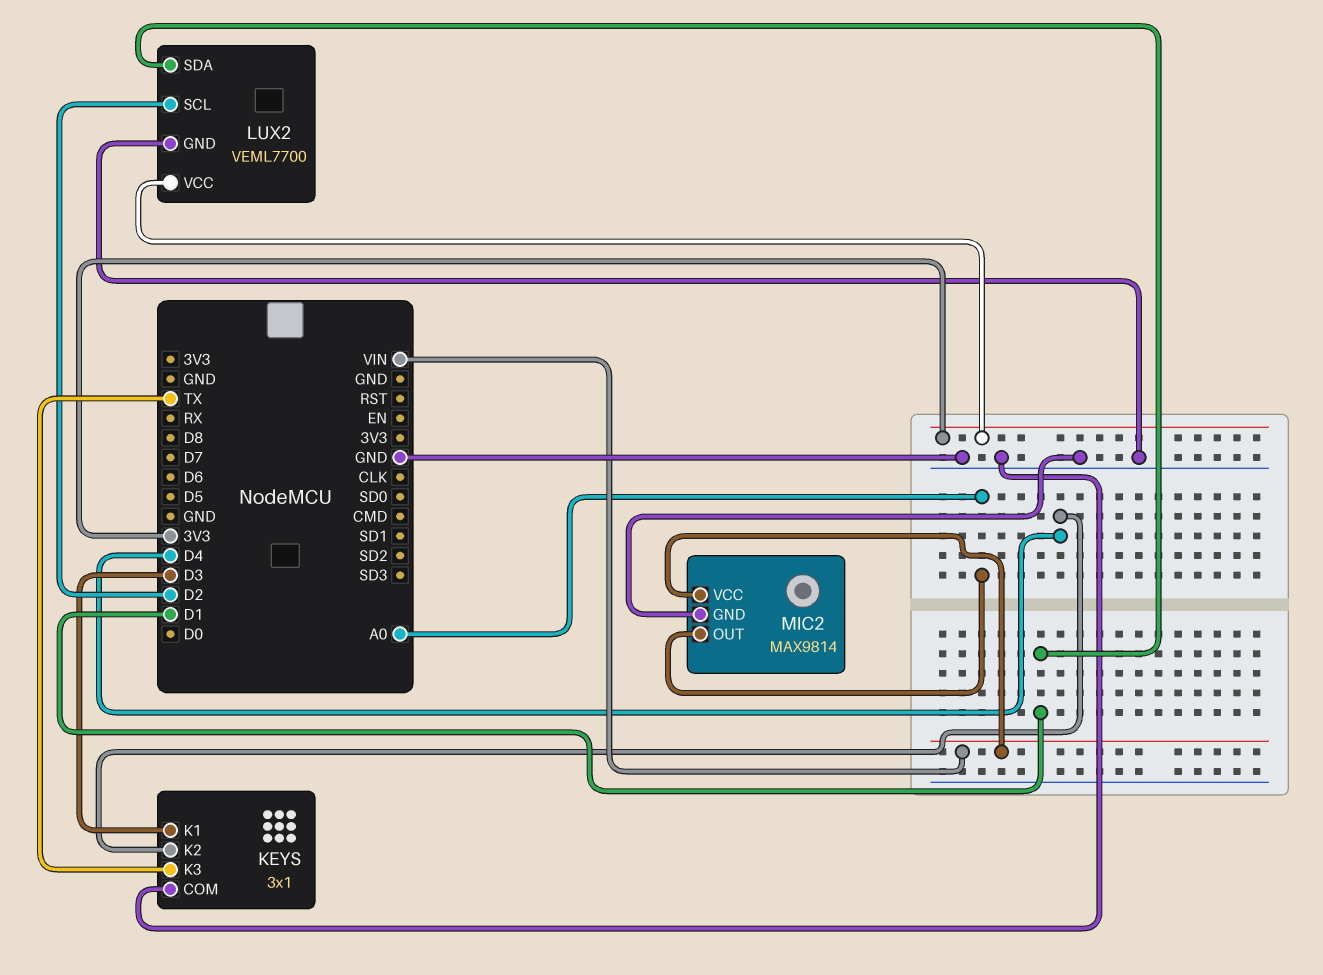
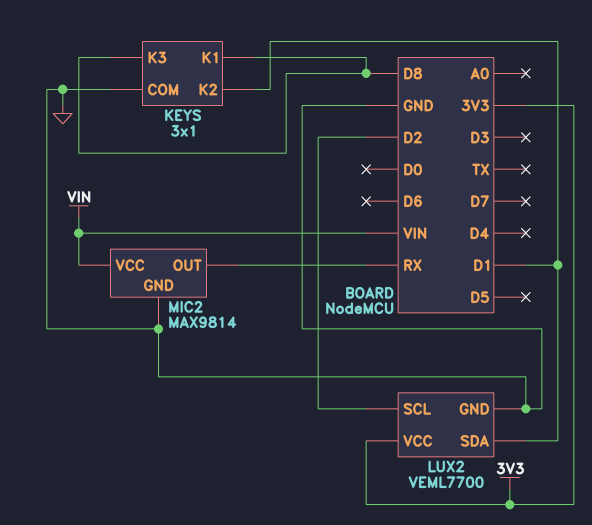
KEYS pin K1: D3 -> D8
KEYS pin K2: D4 -> D1
KEYS pin K3: TX -> D8
MIC2 pin OUT: A0 -> RX

